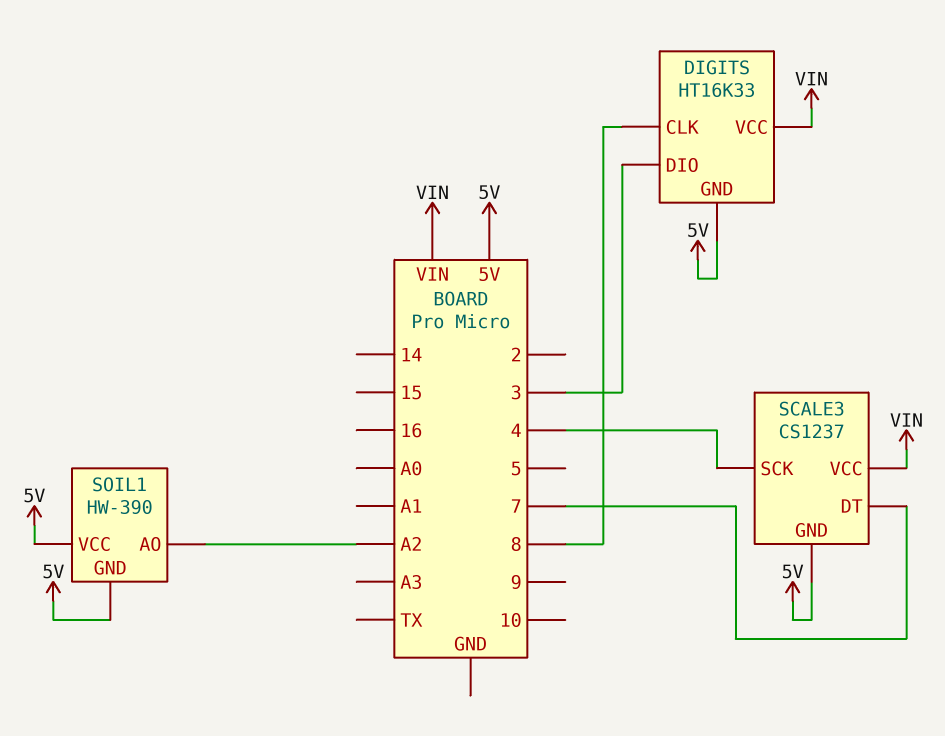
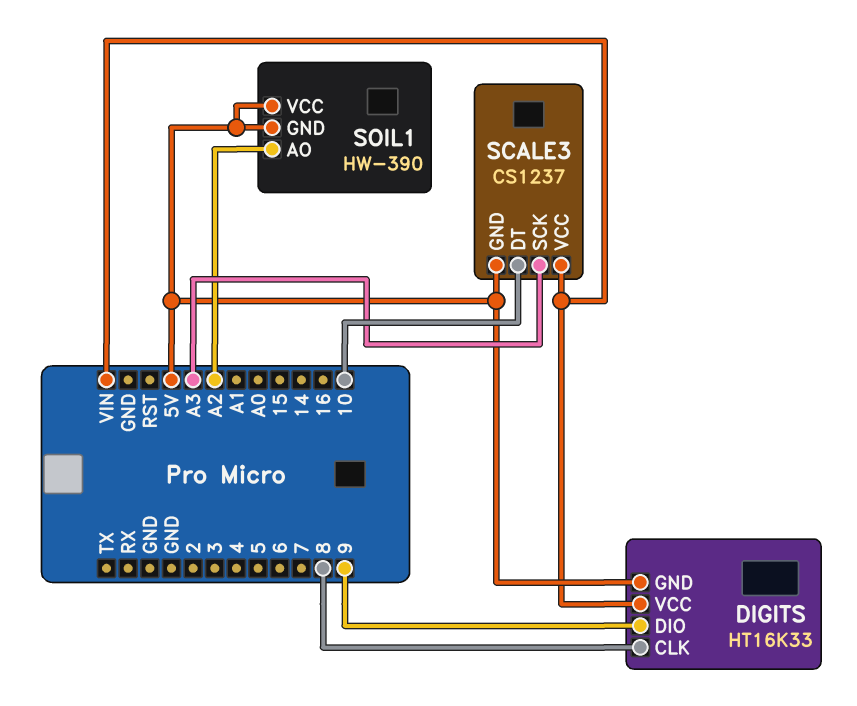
DIGITS pin DIO: 3 -> 9
SCALE3 pin DT: 7 -> 10
SCALE3 pin SCK: 4 -> A3

